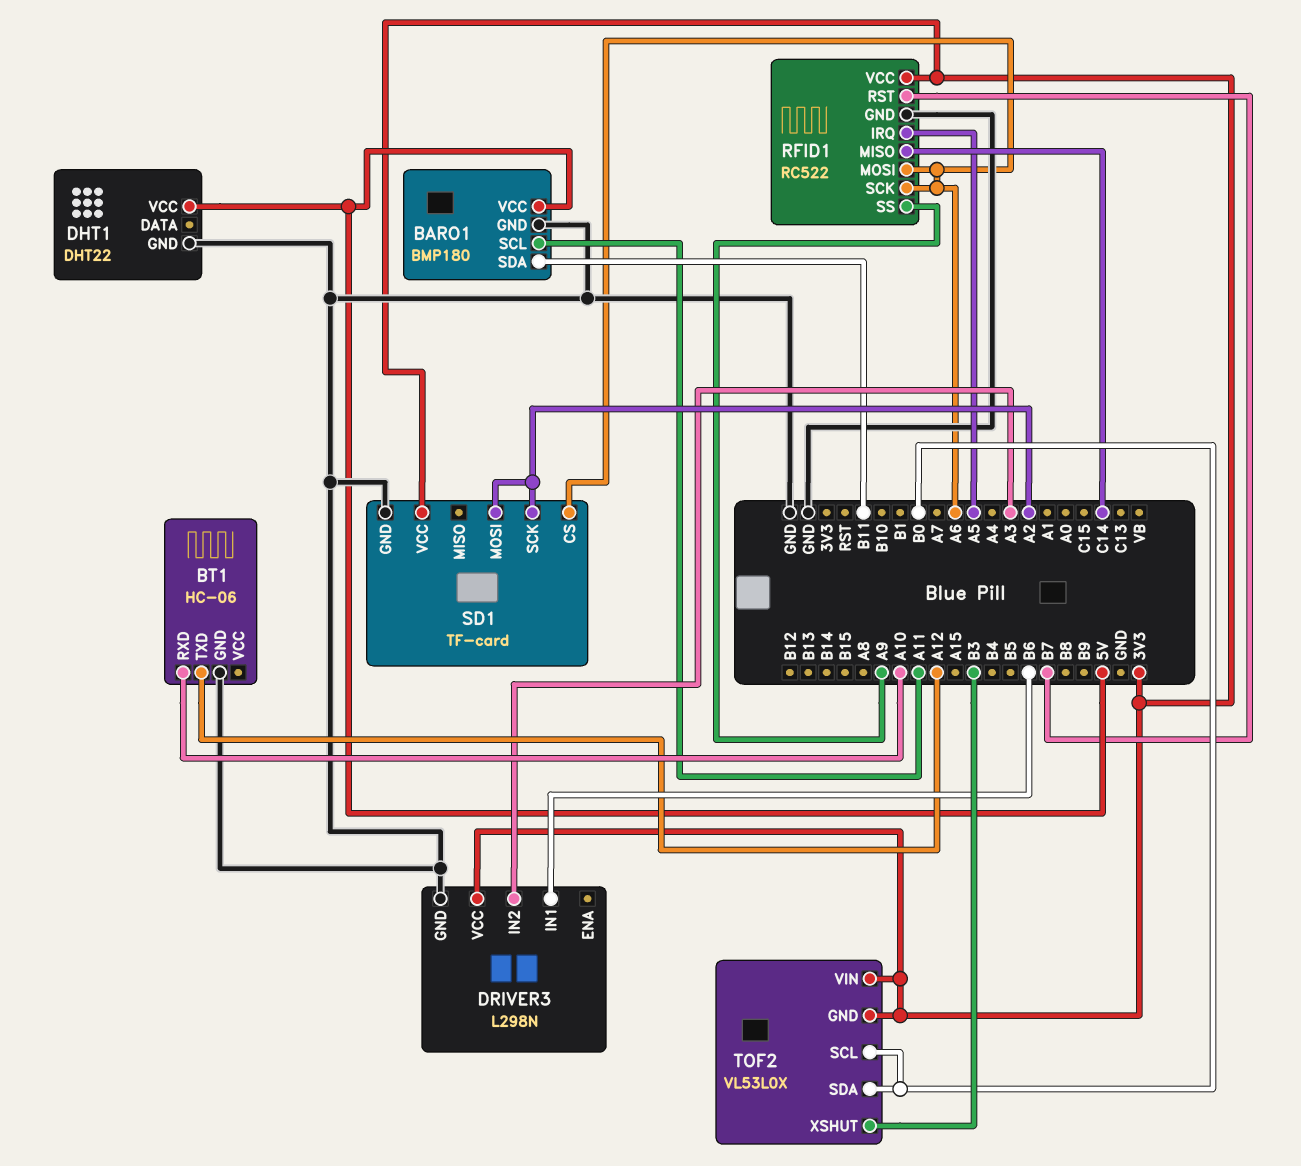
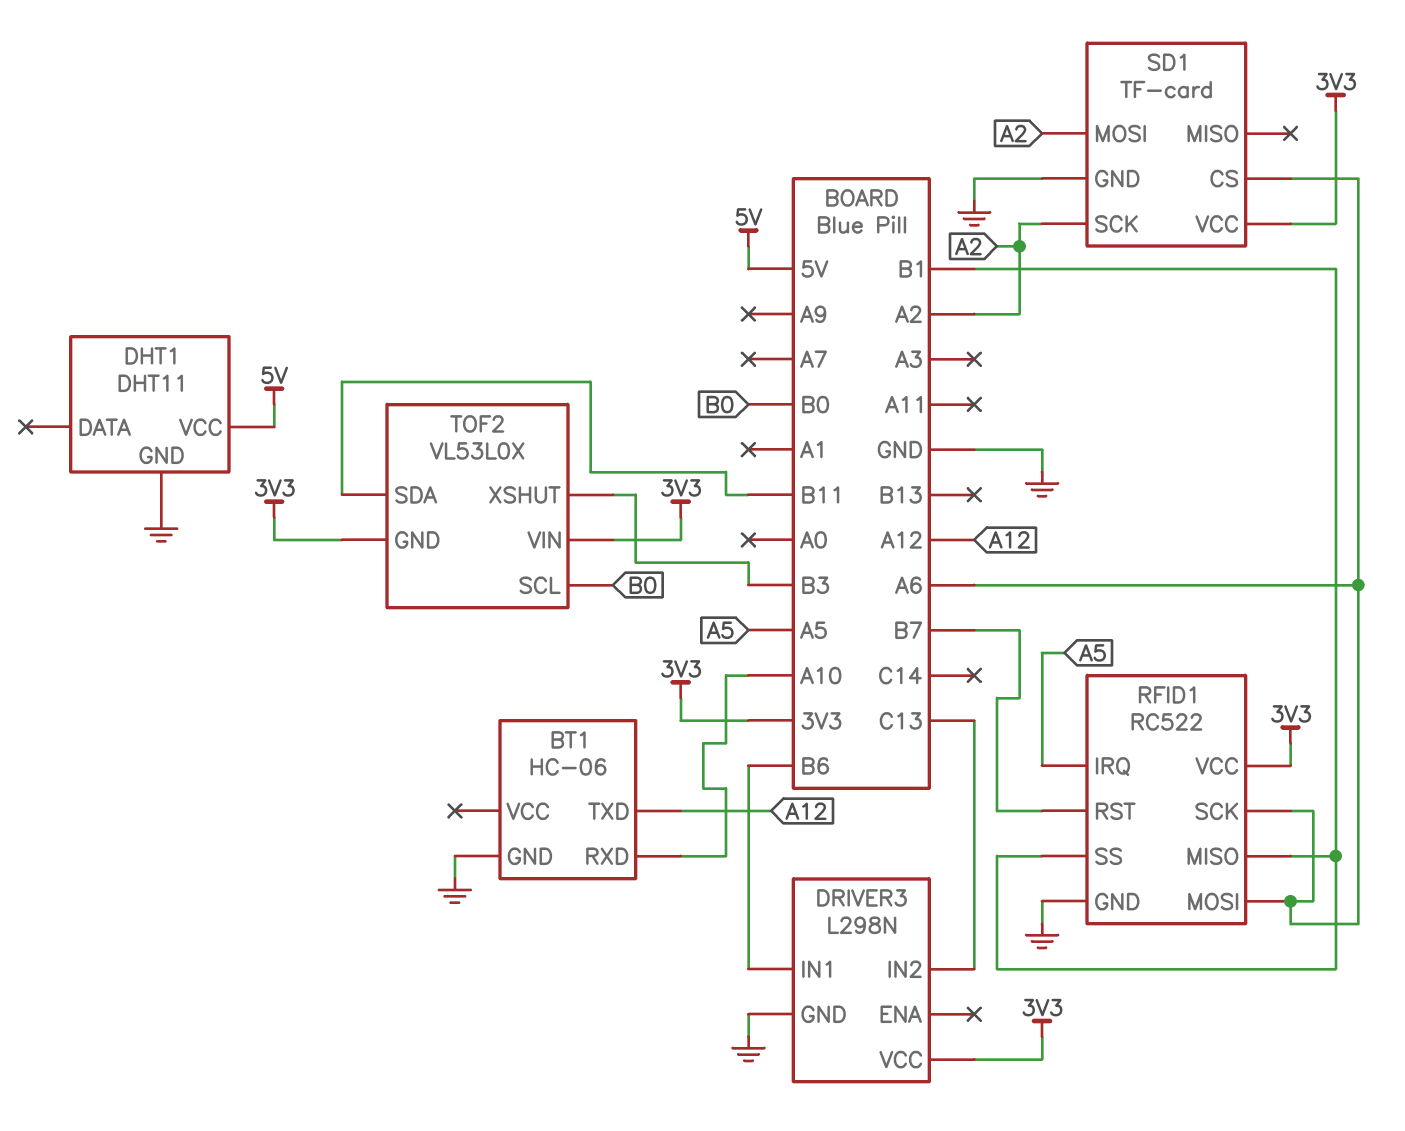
BARO1: BMP180 -> none
BARO1 pin GND: GND -> none
BARO1 pin SCL: A11 -> none
BARO1 pin SDA: B11 -> none
BARO1 pin VCC: 5V -> none
DHT1: DHT22 -> DHT11
DRIVER3 pin IN2: A3 -> C13
RFID1 pin MISO: C14 -> B1
RFID1 pin SS: A9 -> B1
TOF2 pin SDA: B0 -> B11

